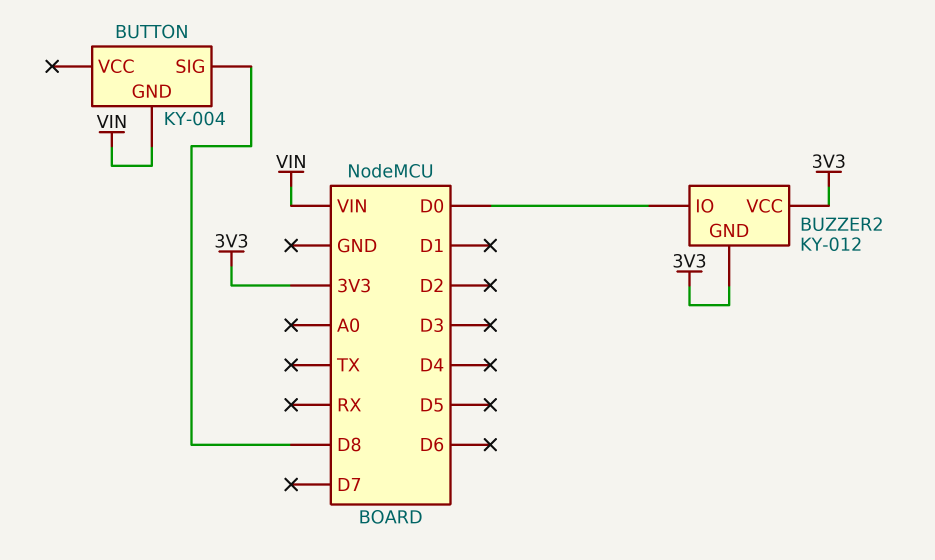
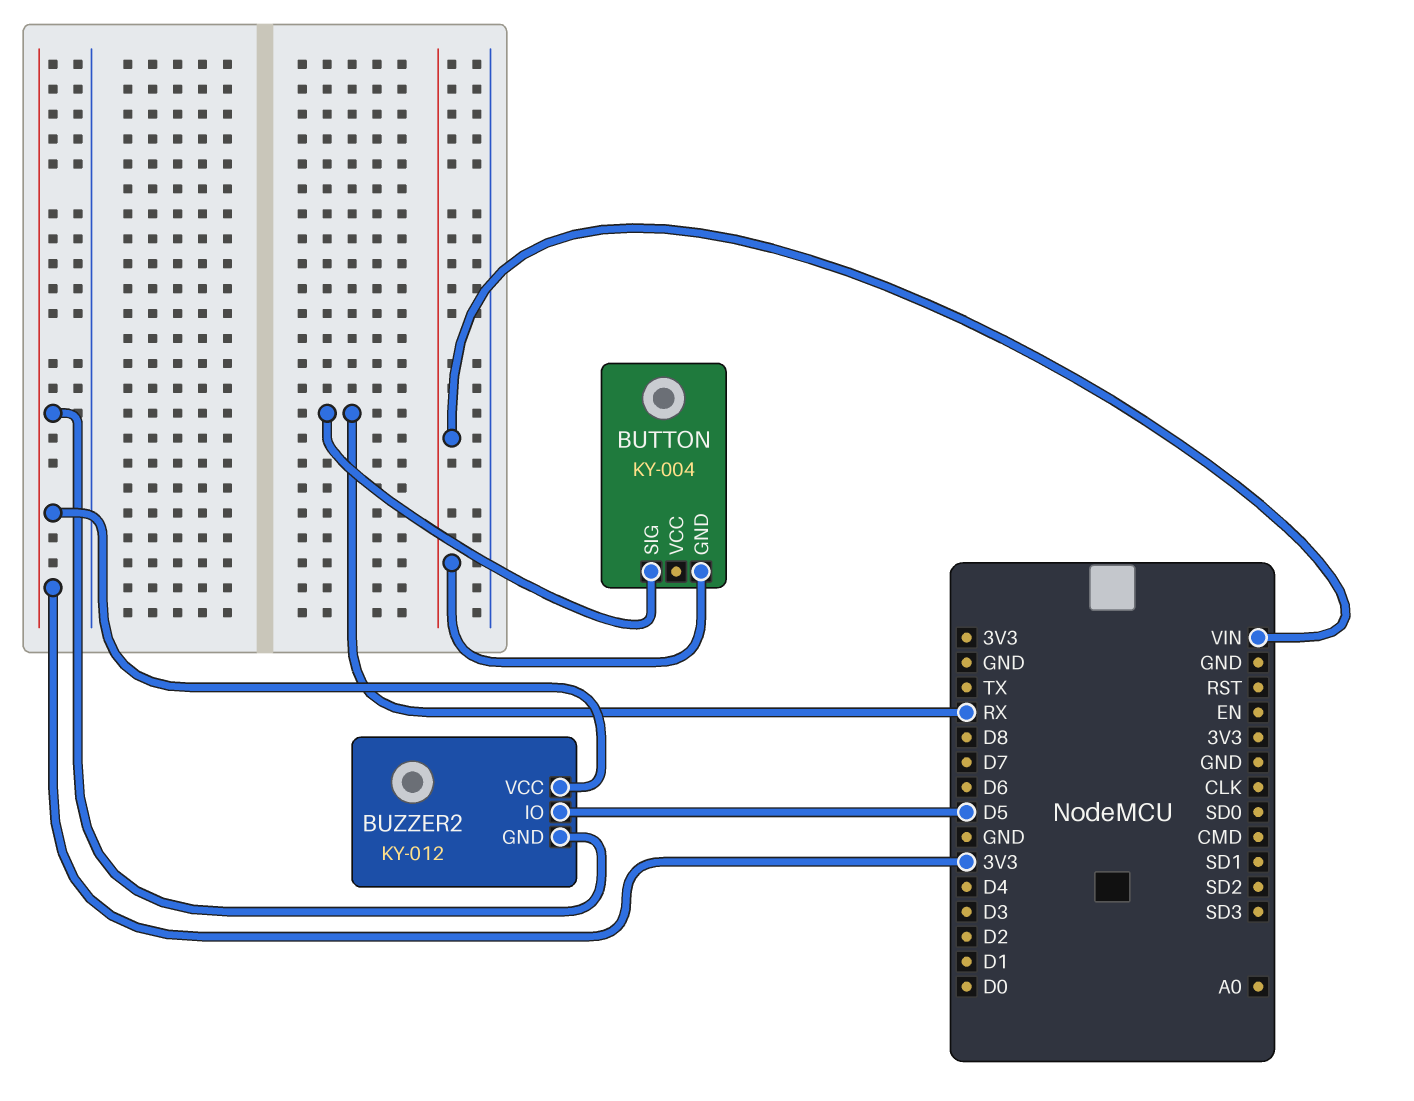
BUTTON pin SIG: D8 -> RX
BUZZER2 pin IO: D0 -> D5

